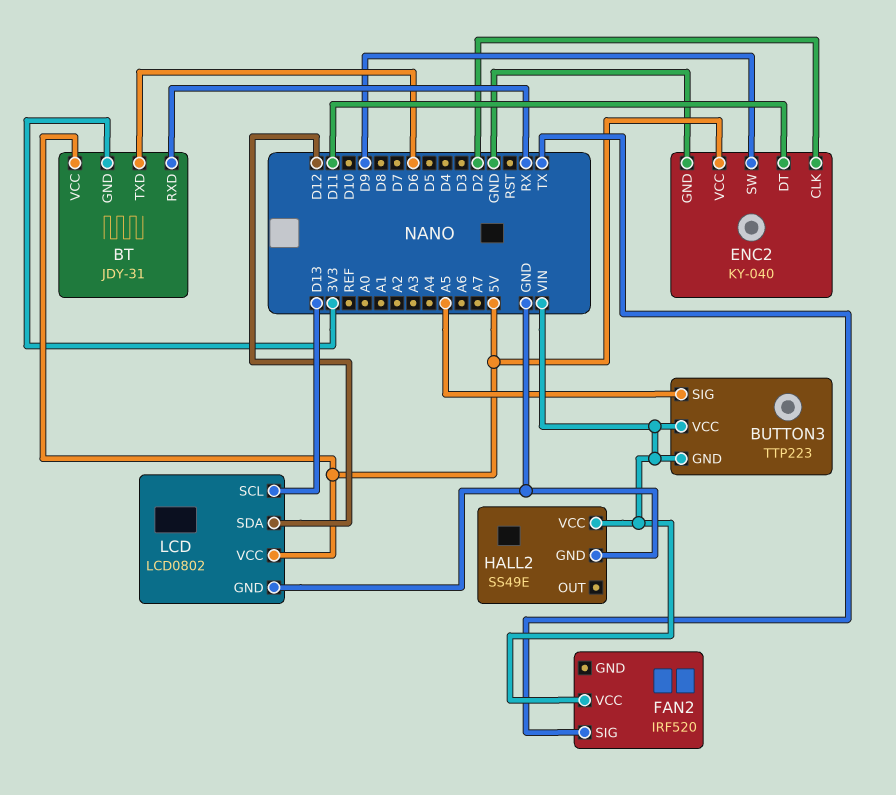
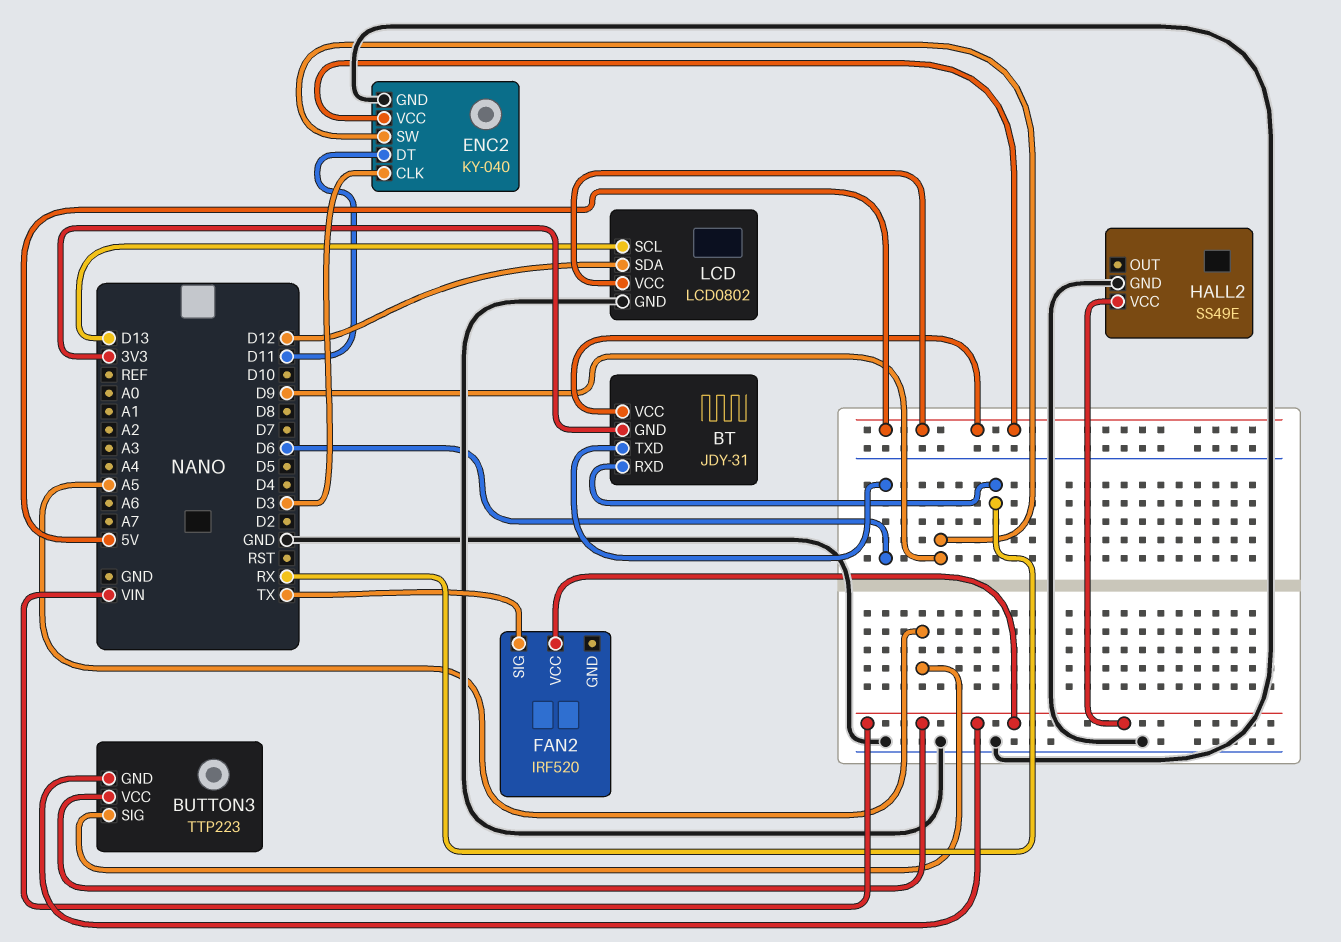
ENC2 pin CLK: D2 -> D3

